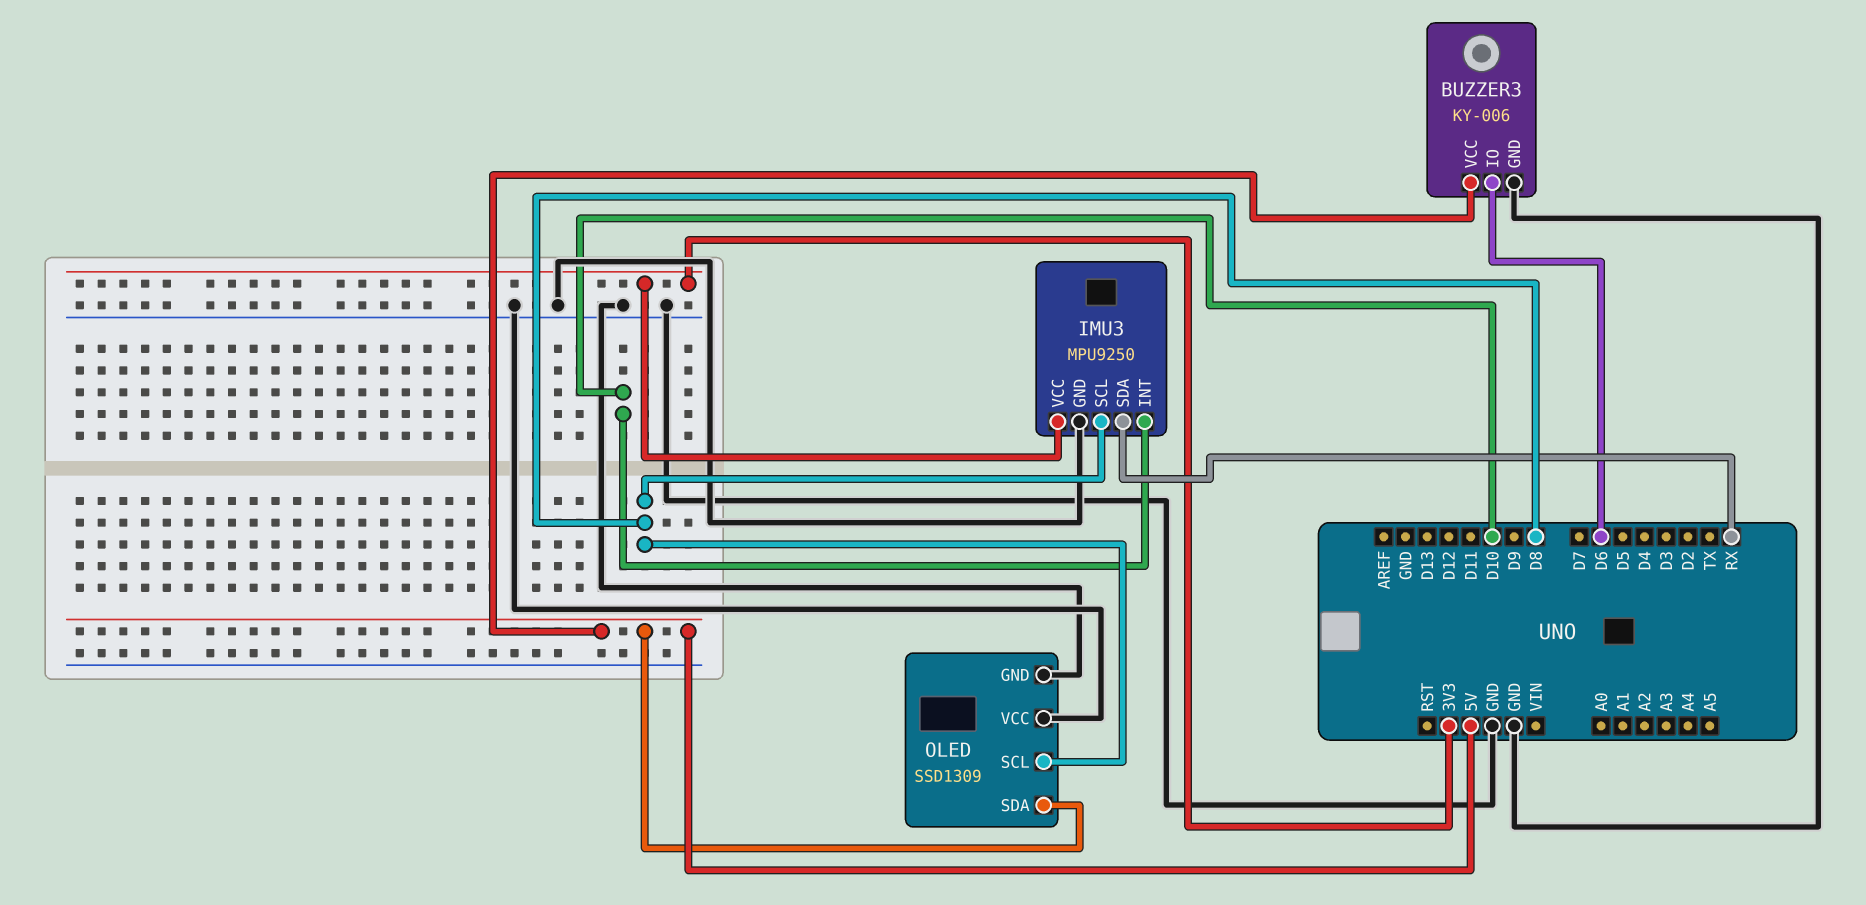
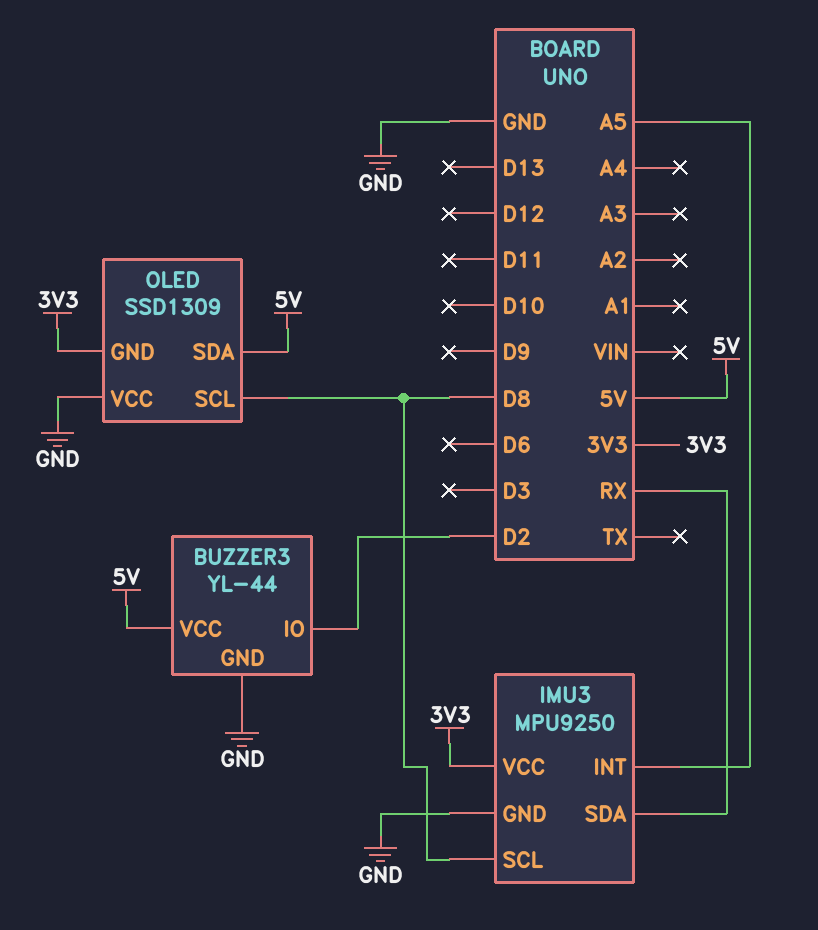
BUZZER3: KY-006 -> YL-44
BUZZER3 pin IO: D6 -> D2
IMU3 pin INT: D10 -> A5
OLED pin GND: GND -> 3V3

